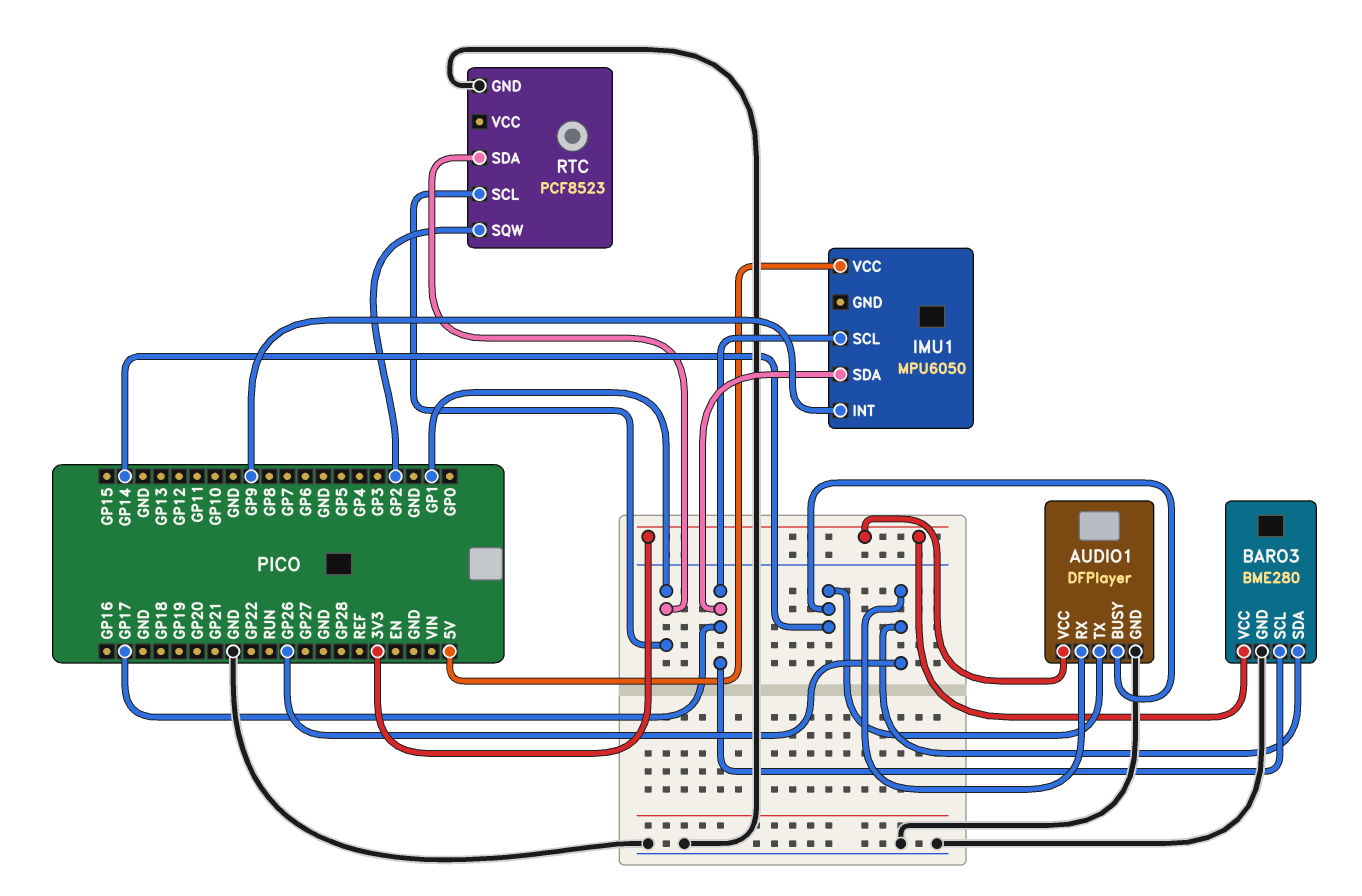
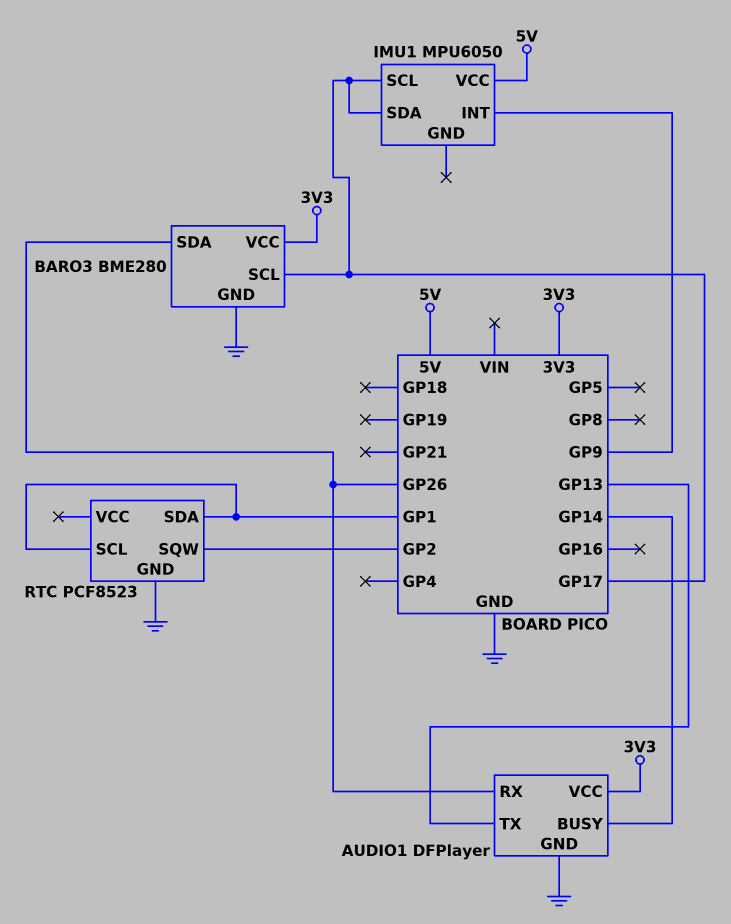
AUDIO1 pin TX: GP14 -> GP13

